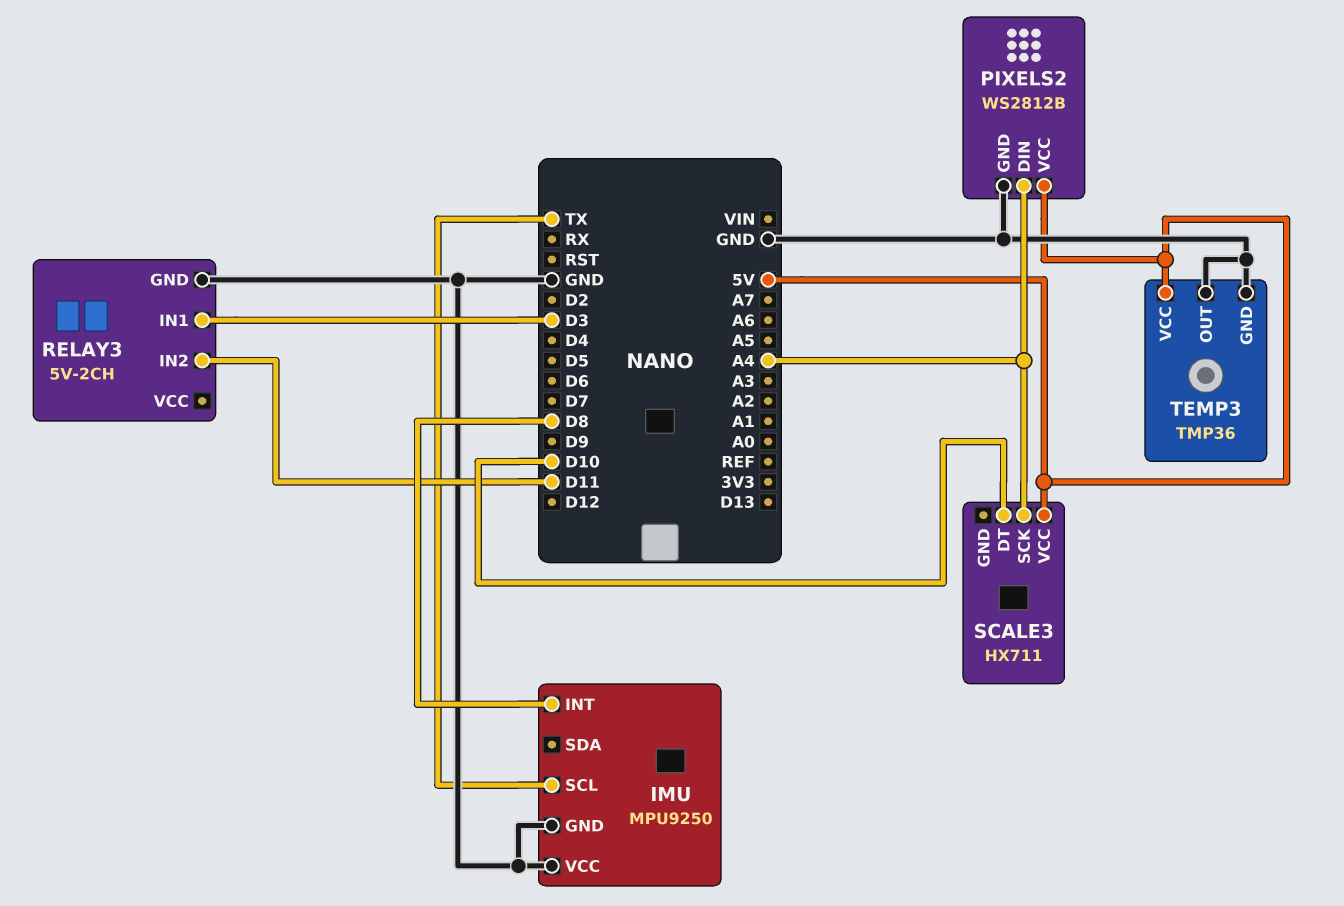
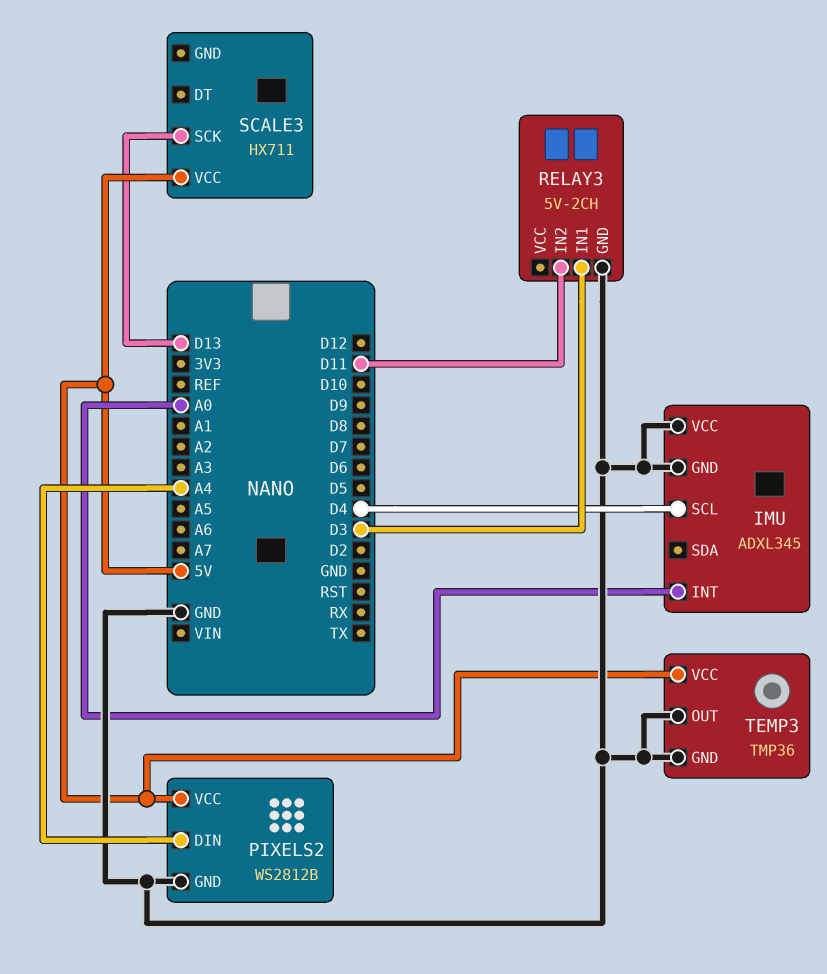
IMU: MPU9250 -> ADXL345
IMU pin INT: D8 -> A0
IMU pin SCL: TX -> D4
SCALE3 pin DT: D10 -> none
SCALE3 pin SCK: A4 -> D13

